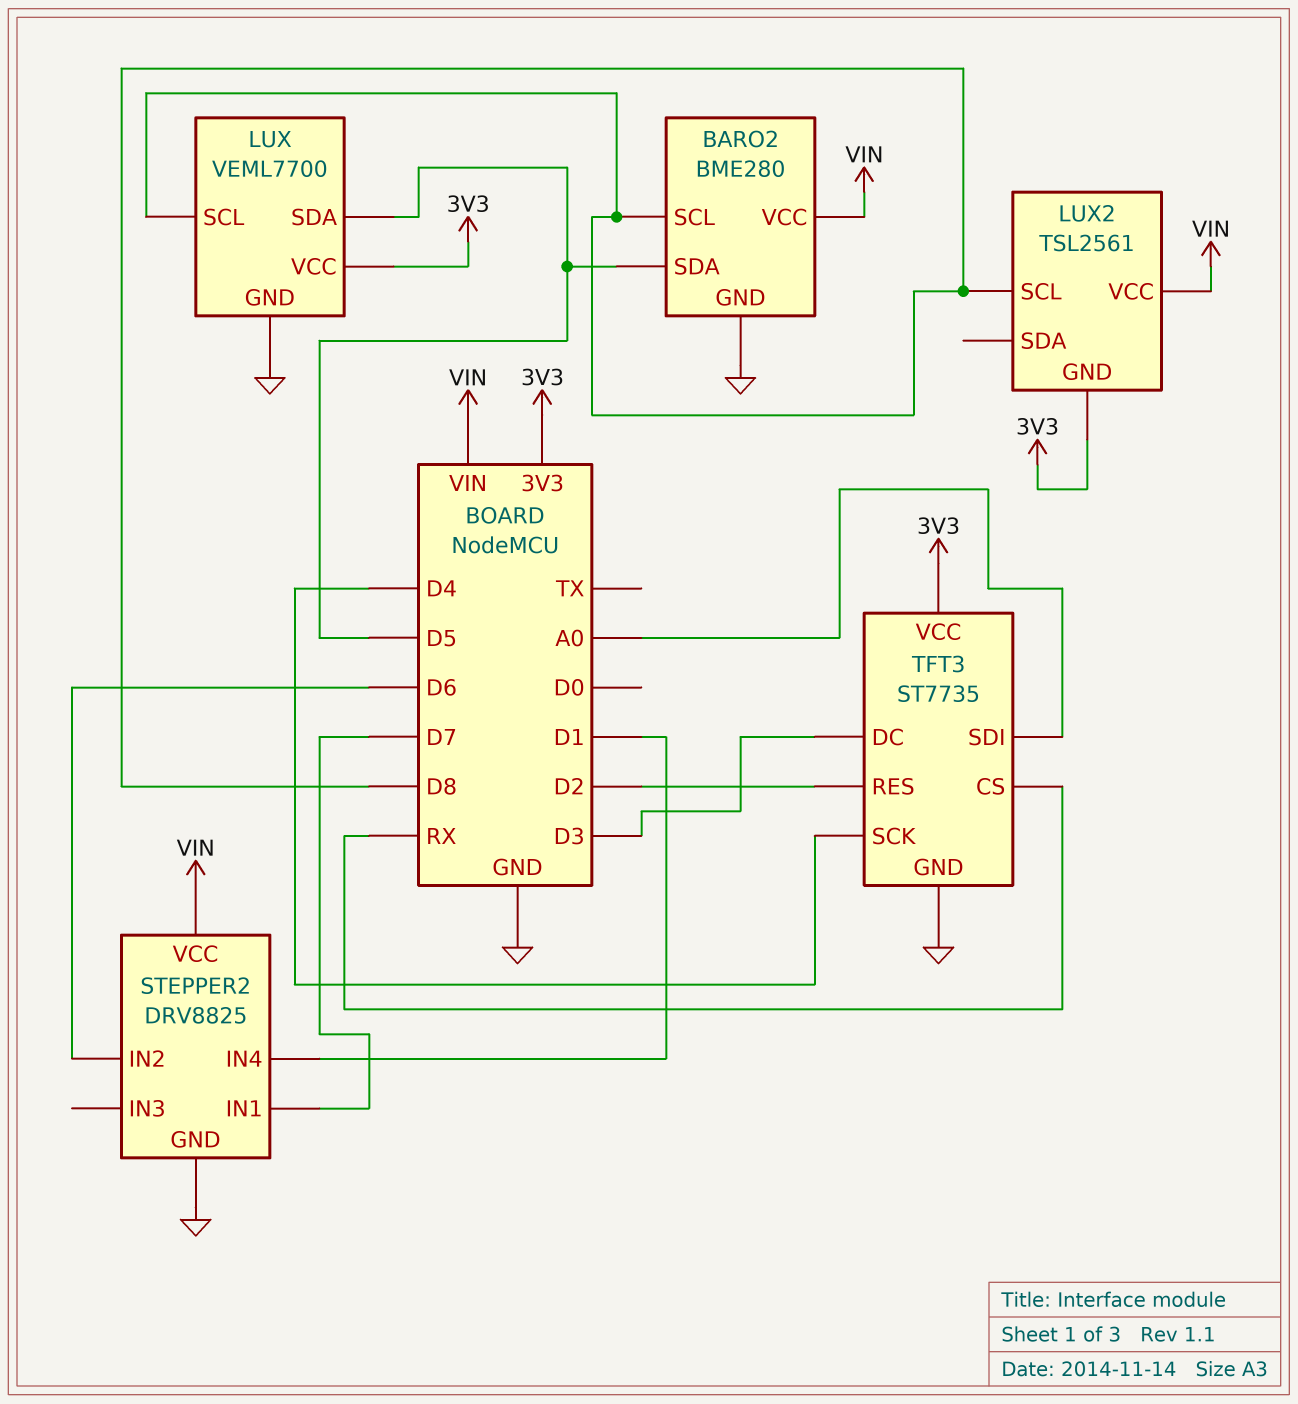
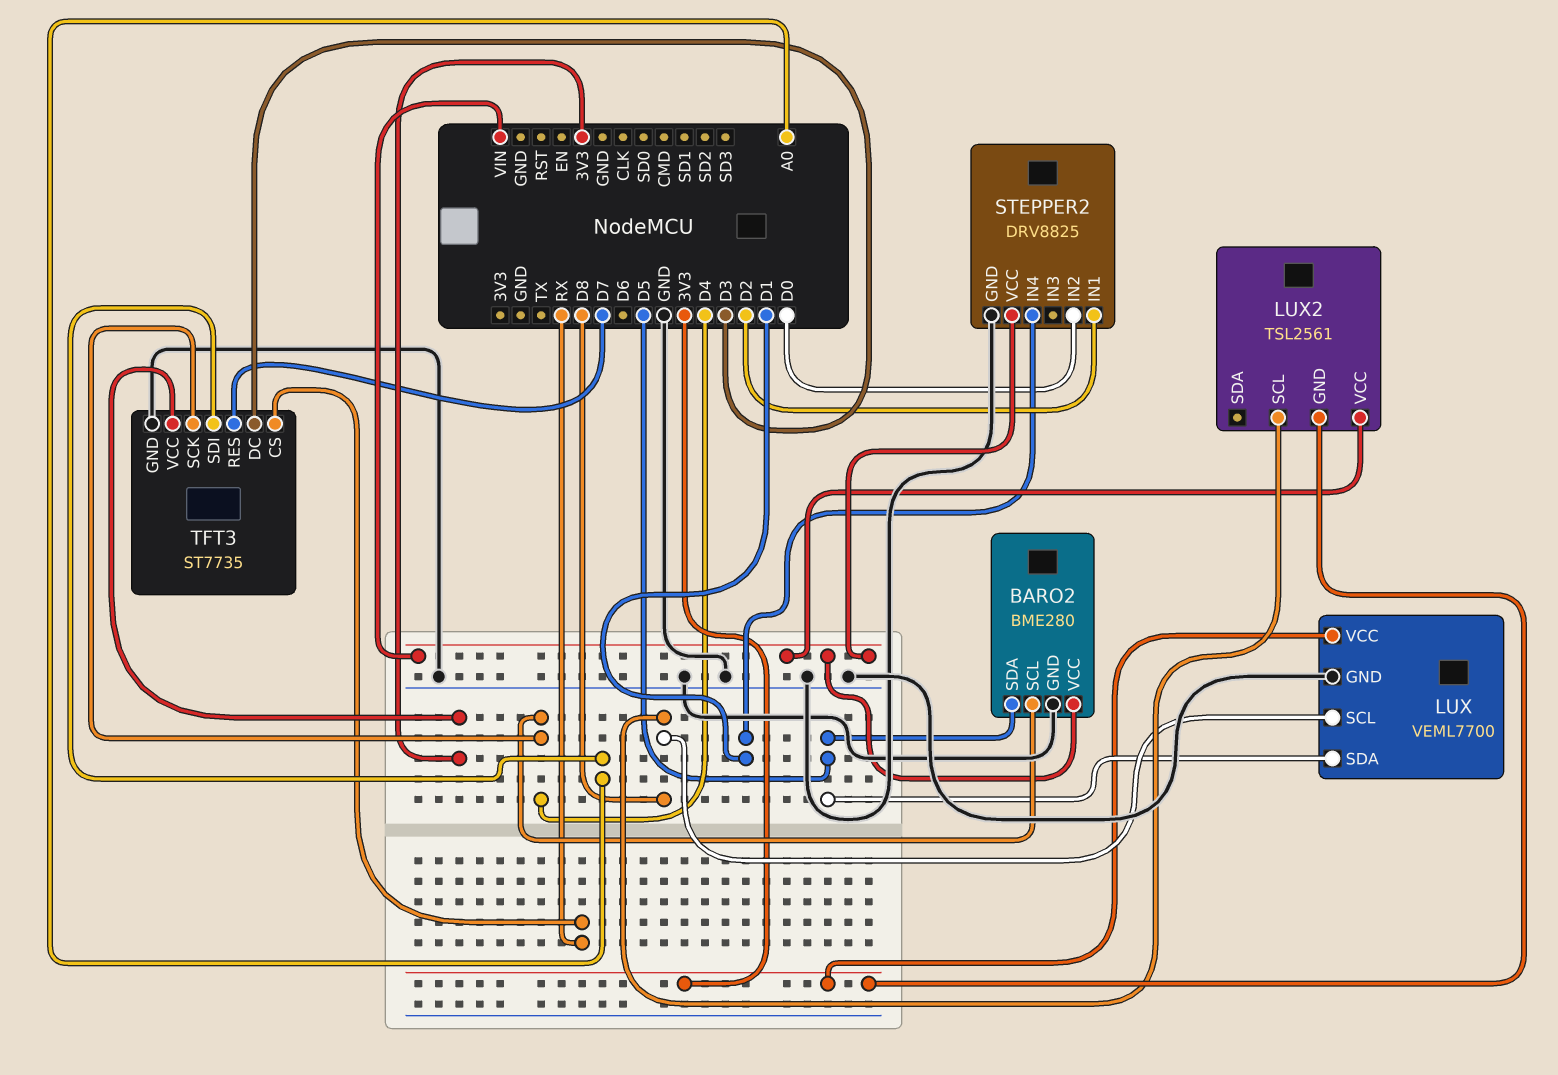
BARO2 pin SCL: D8 -> D4
STEPPER2 pin IN1: D7 -> D2
STEPPER2 pin IN2: D6 -> D0
TFT3 pin RES: D2 -> D7

